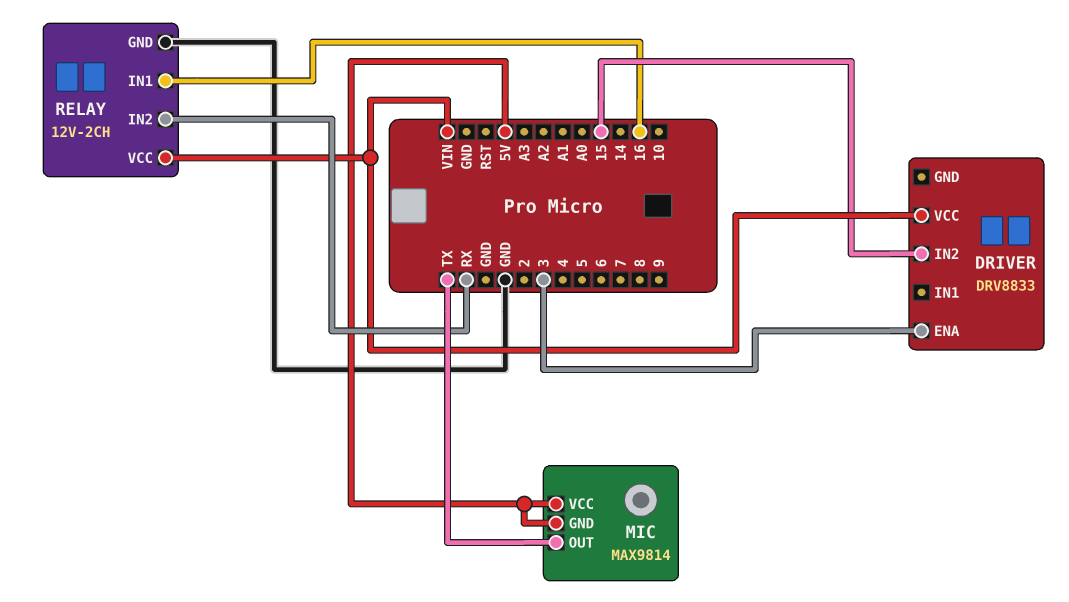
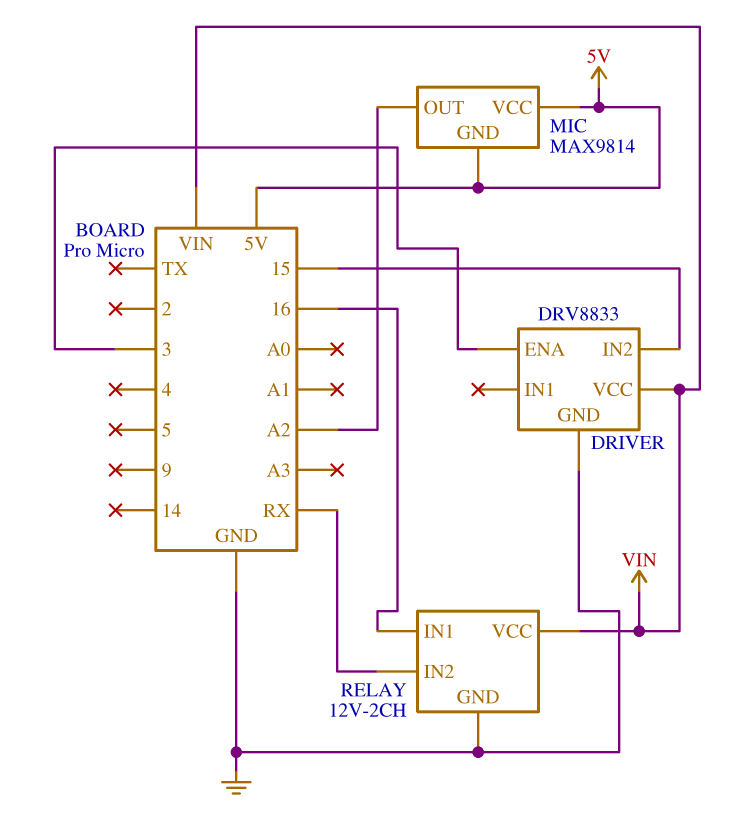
DRIVER pin GND: none -> GND
MIC pin OUT: TX -> A2

